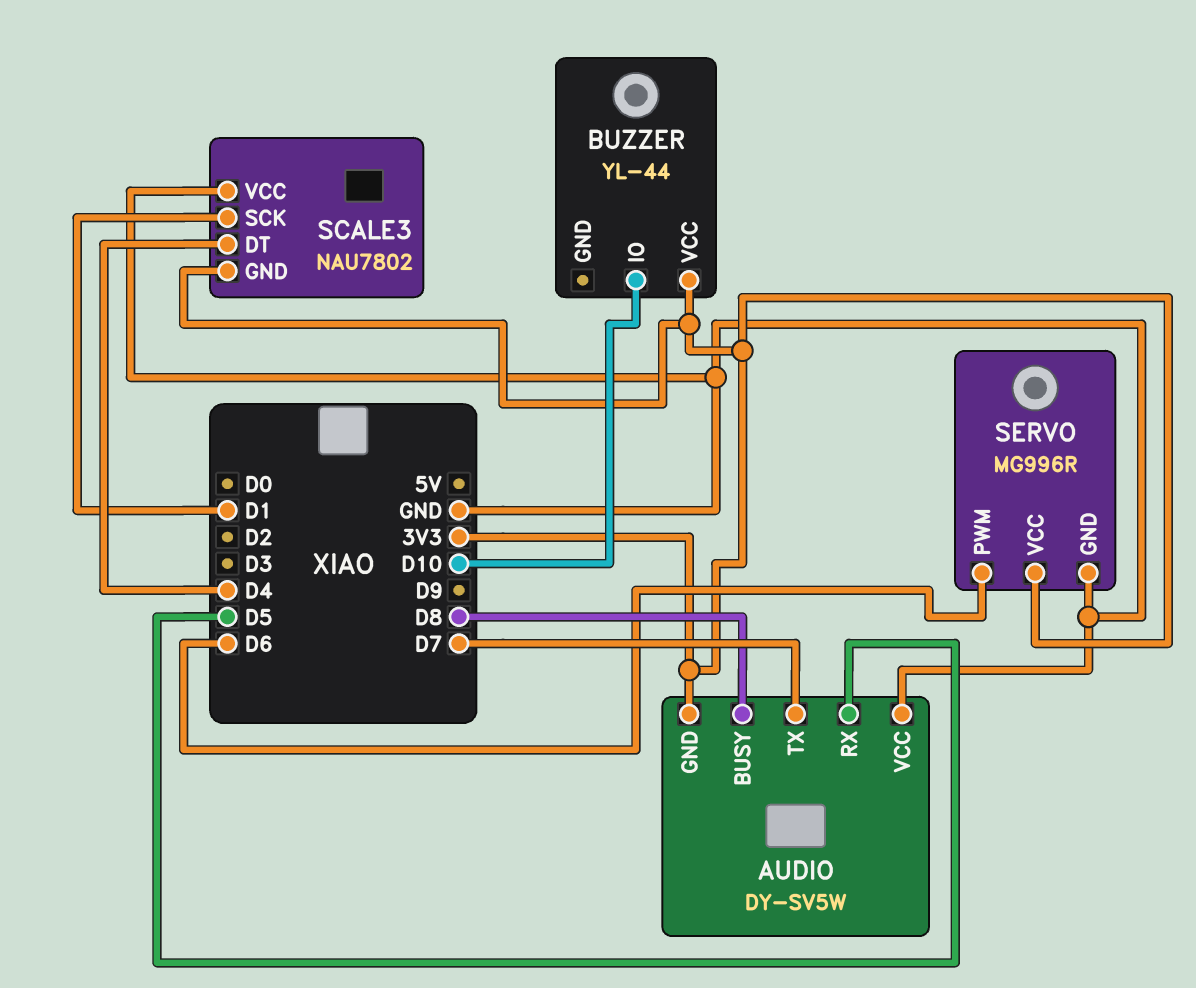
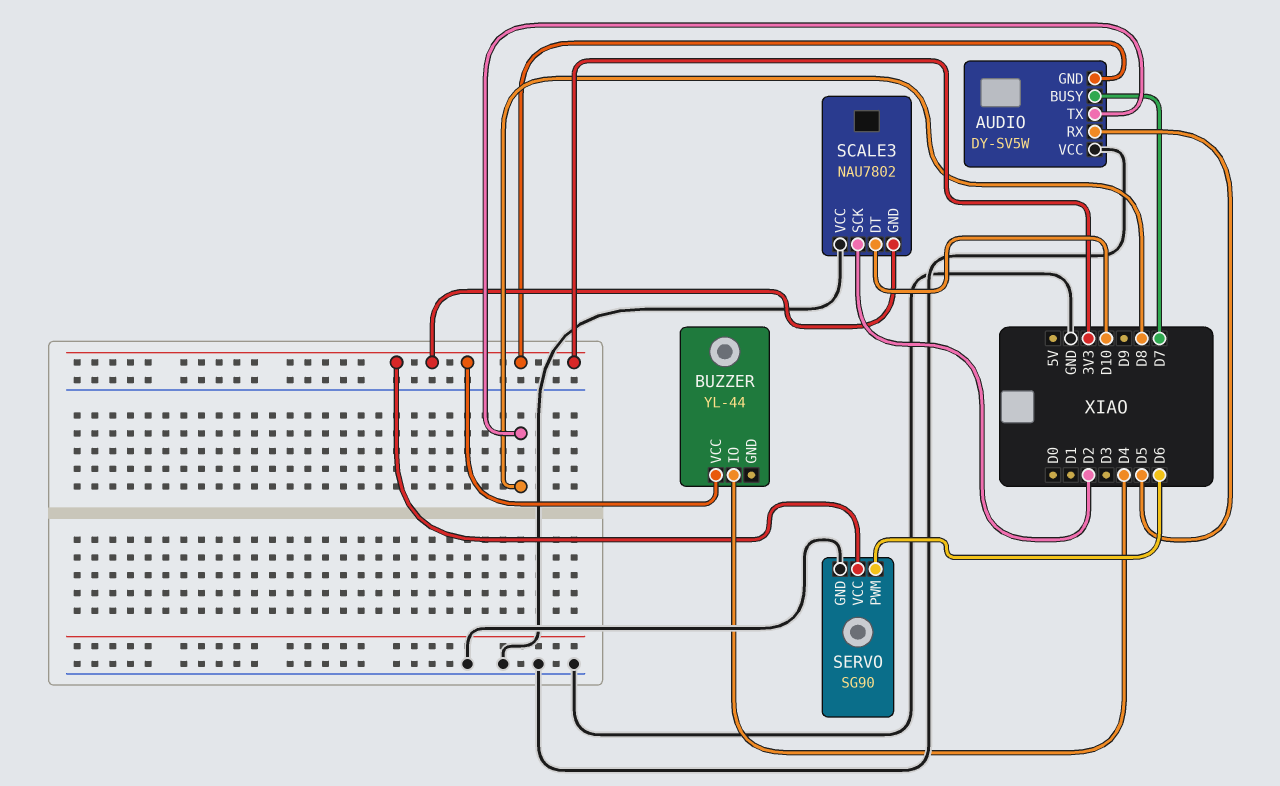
AUDIO pin BUSY: D8 -> D7
AUDIO pin TX: D7 -> D8
BUZZER pin IO: D10 -> D4
SCALE3 pin DT: D4 -> D10
SCALE3 pin SCK: D1 -> D2
SERVO: MG996R -> SG90

